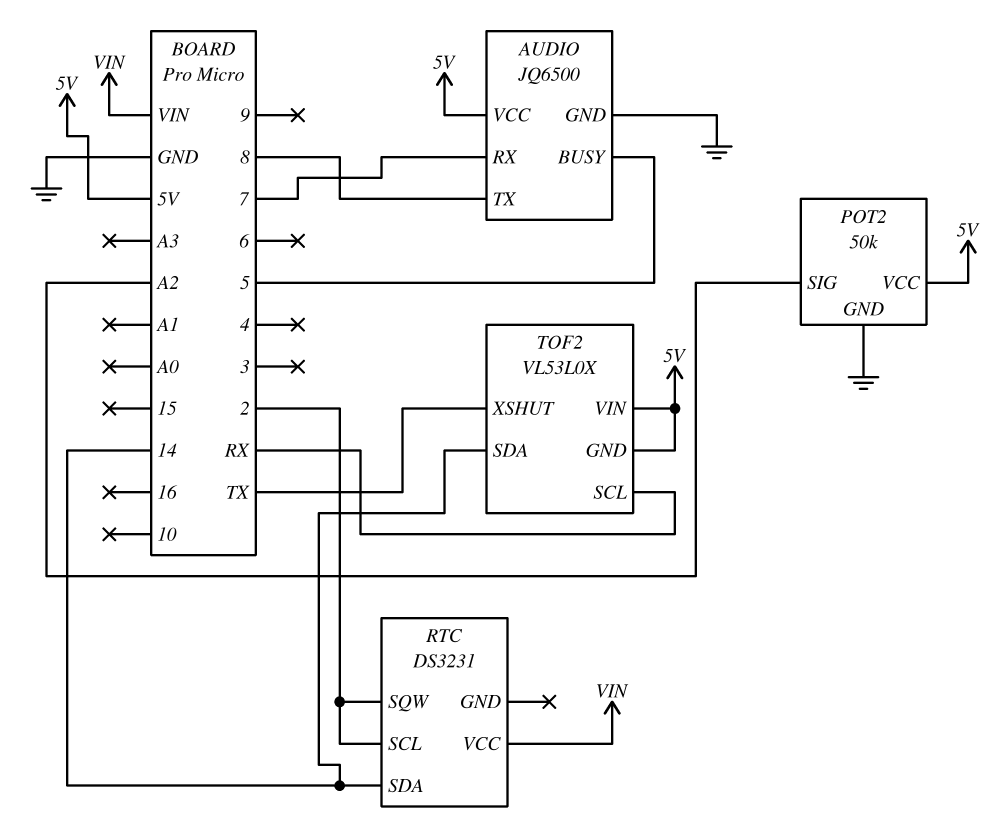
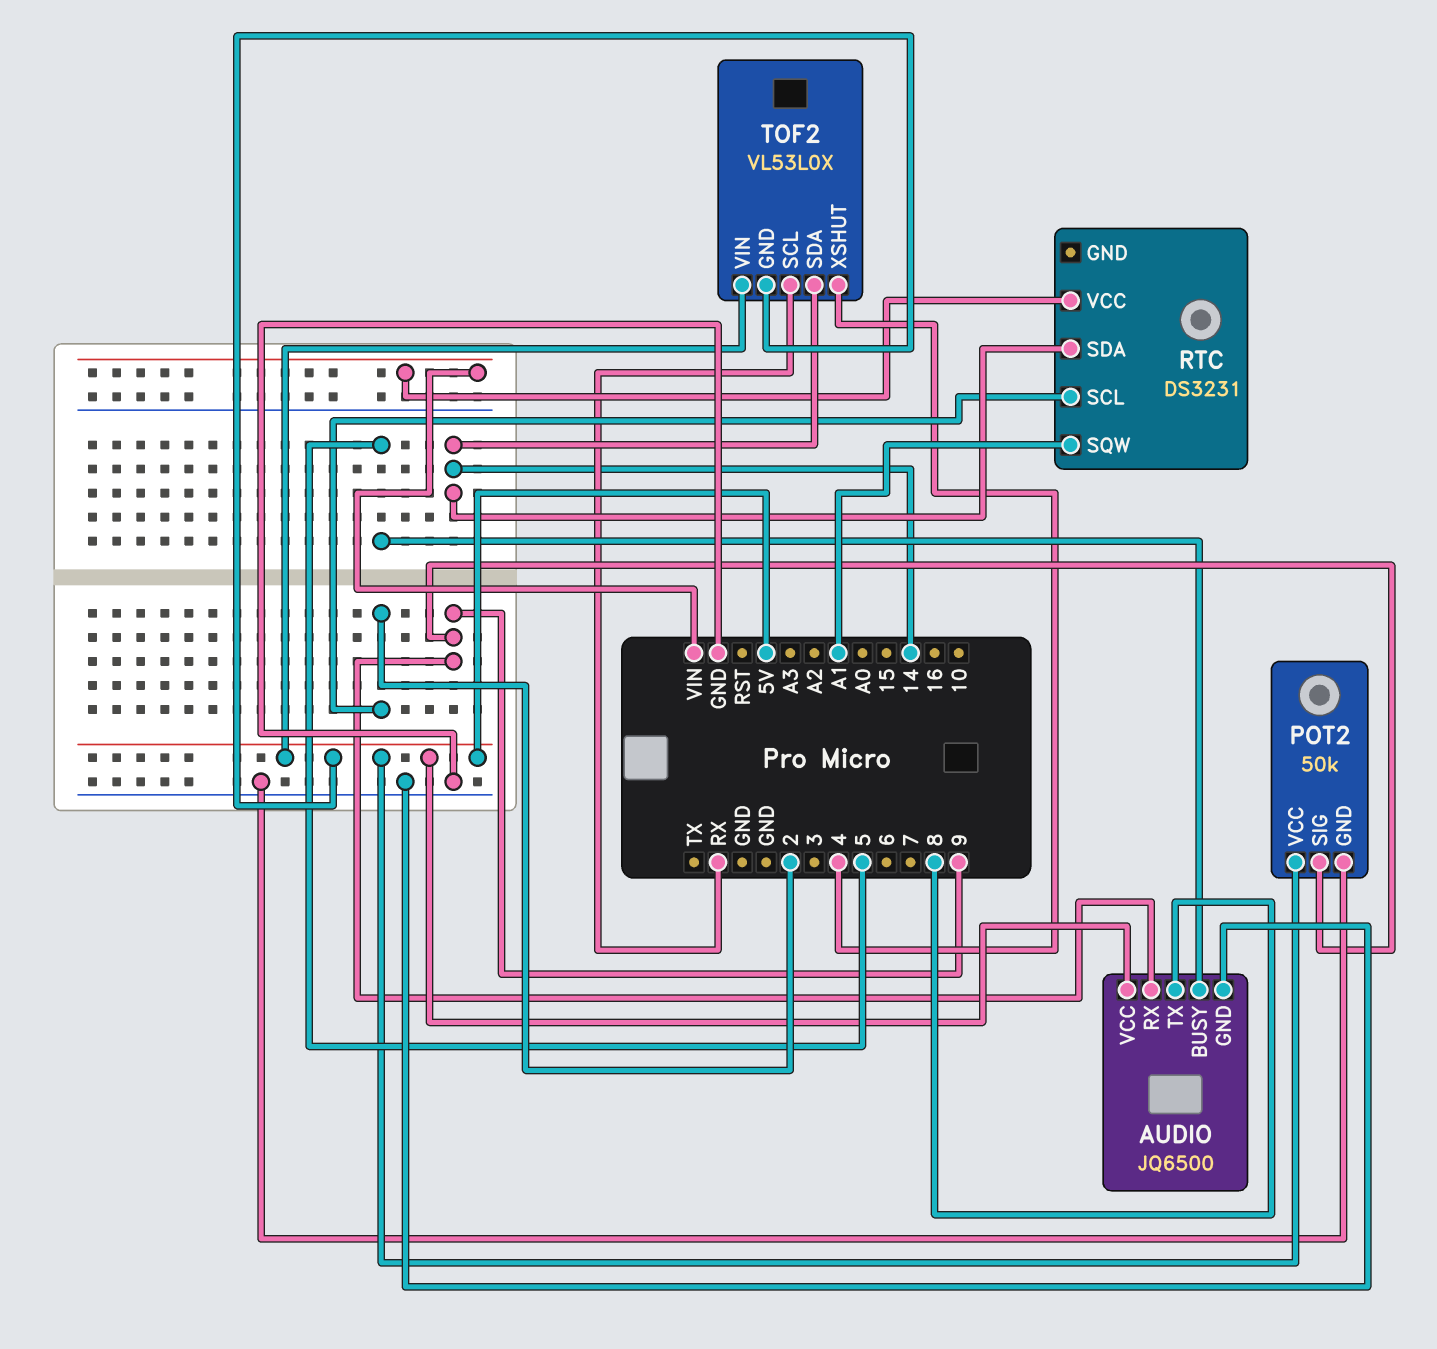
AUDIO pin RX: 7 -> 9
POT2 pin SIG: A2 -> 9
RTC pin SQW: 2 -> A1
TOF2 pin XSHUT: TX -> 4

